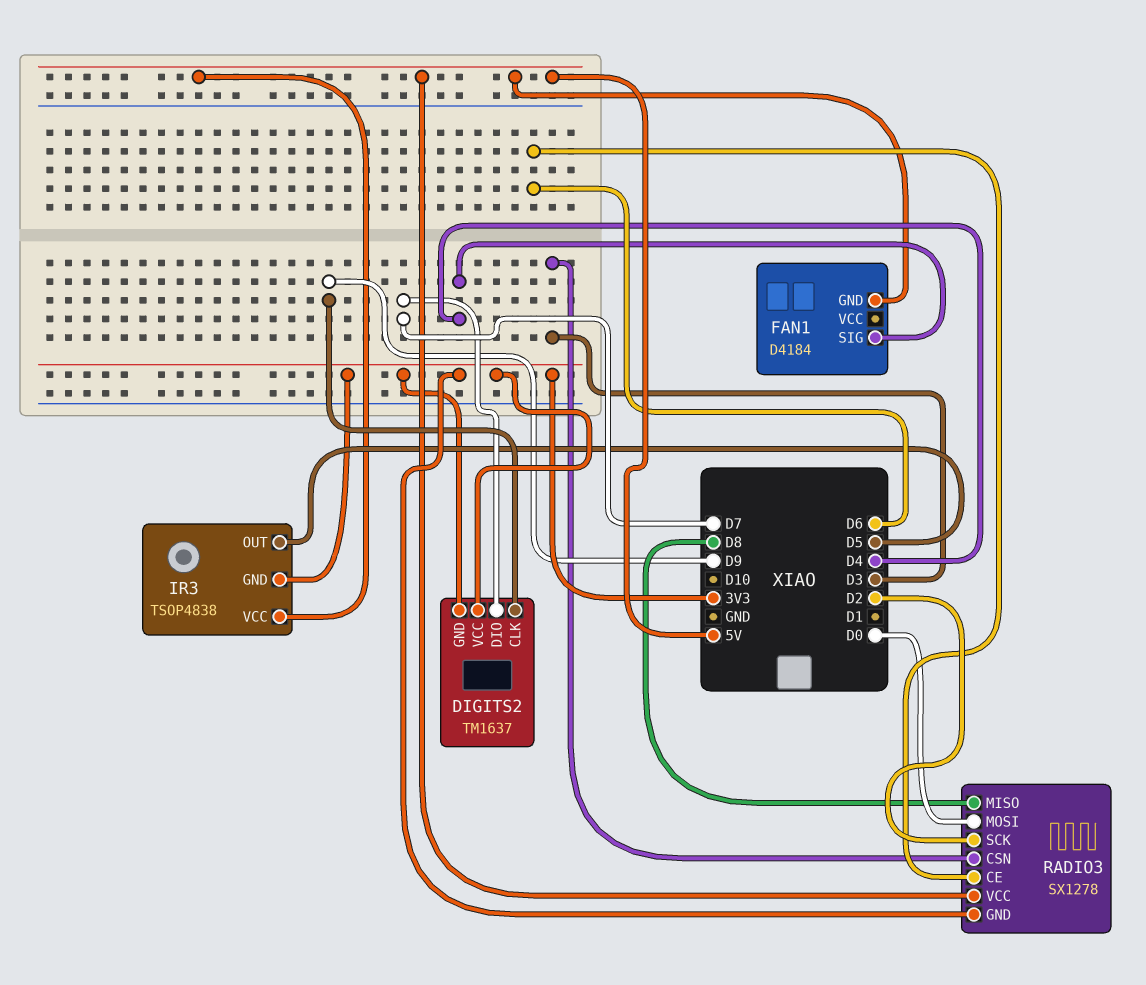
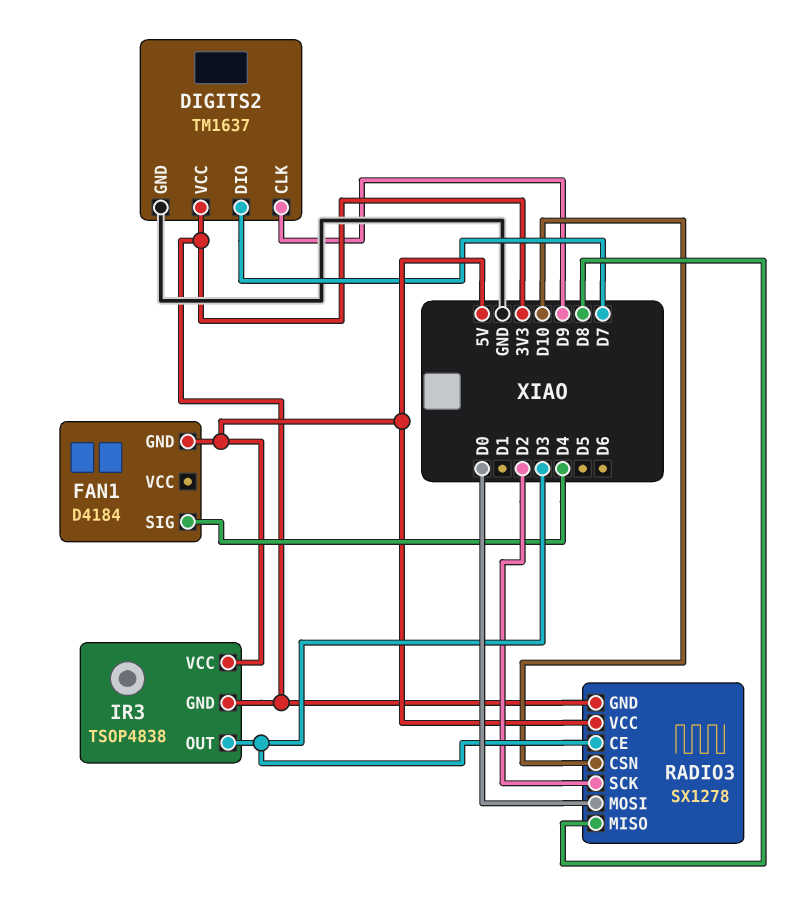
DIGITS2 pin GND: 3V3 -> GND
IR3 pin OUT: D5 -> D3
RADIO3 pin CE: D6 -> D3
RADIO3 pin CSN: D3 -> D10

